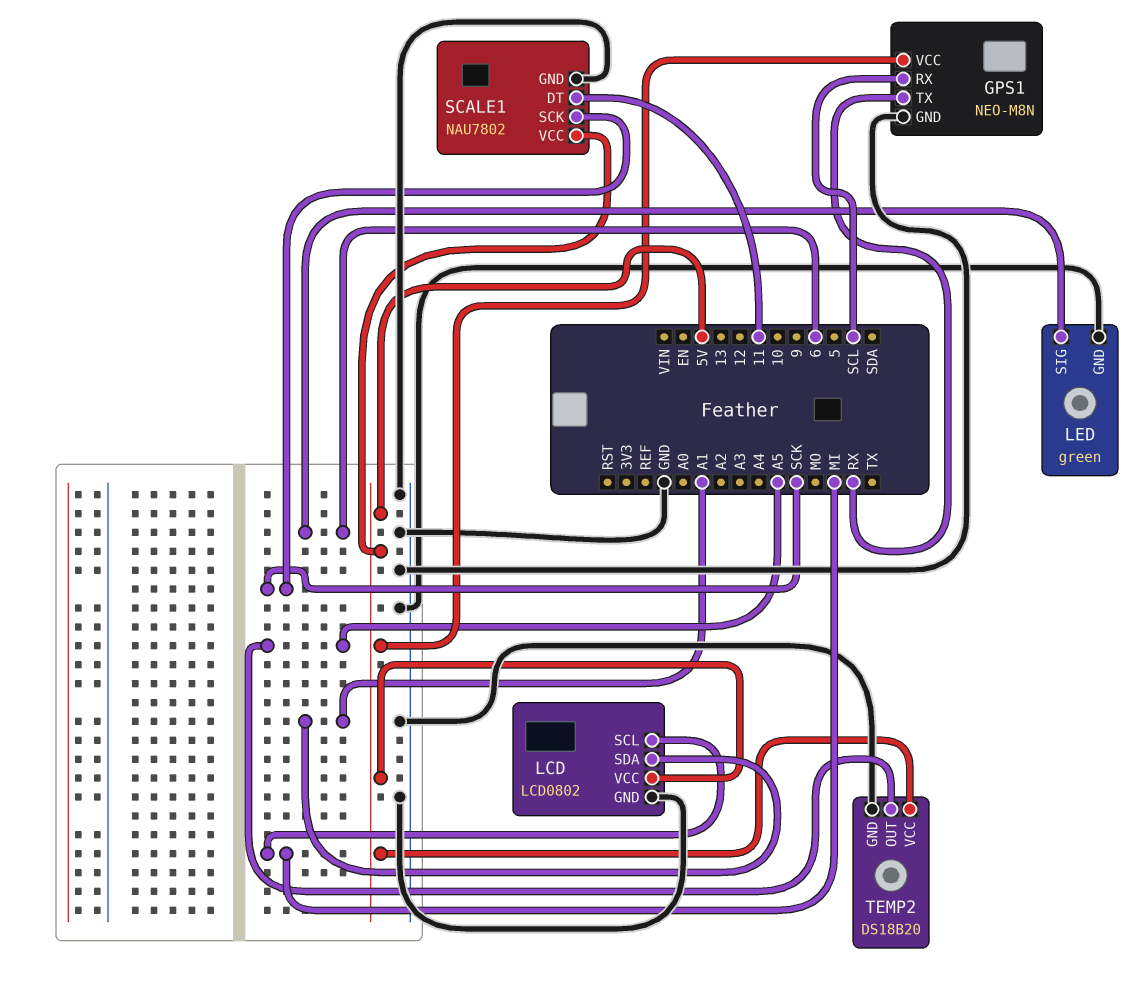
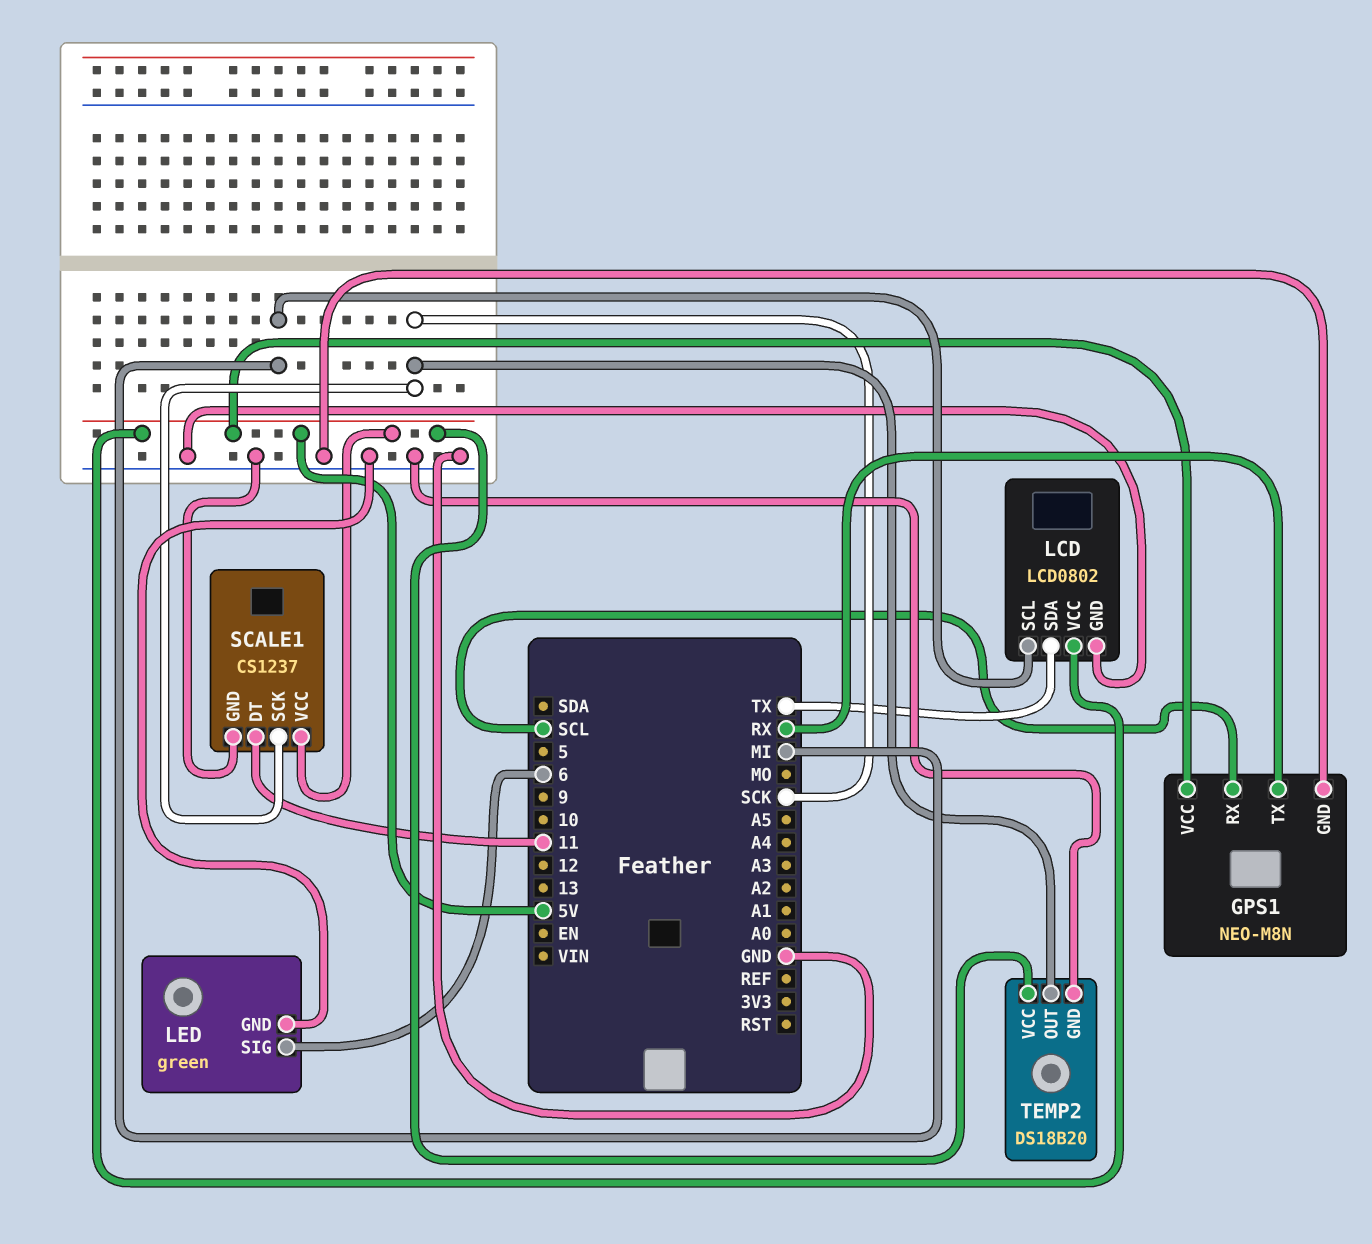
LCD pin SDA: A1 -> TX
SCALE1: NAU7802 -> CS1237
TEMP2 pin OUT: A5 -> SCK

